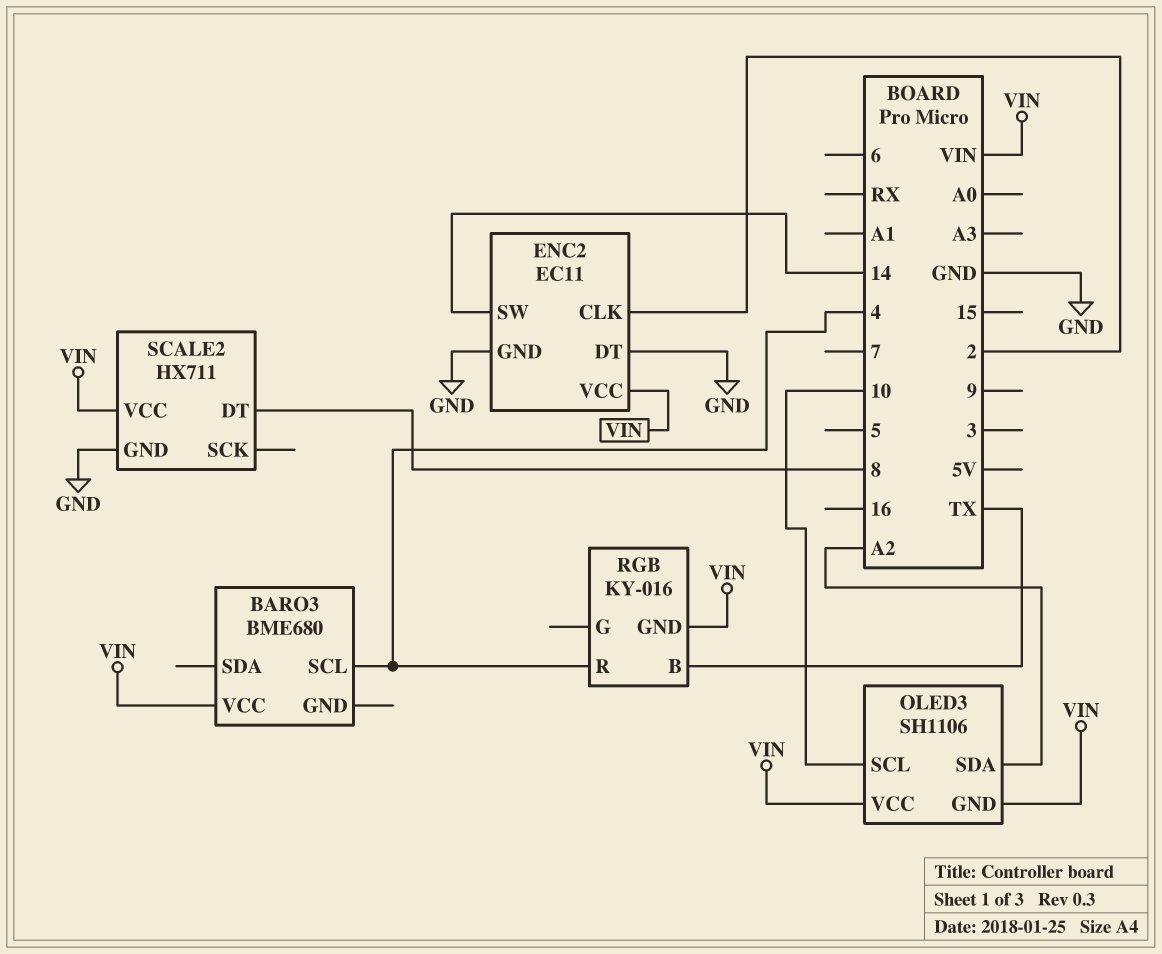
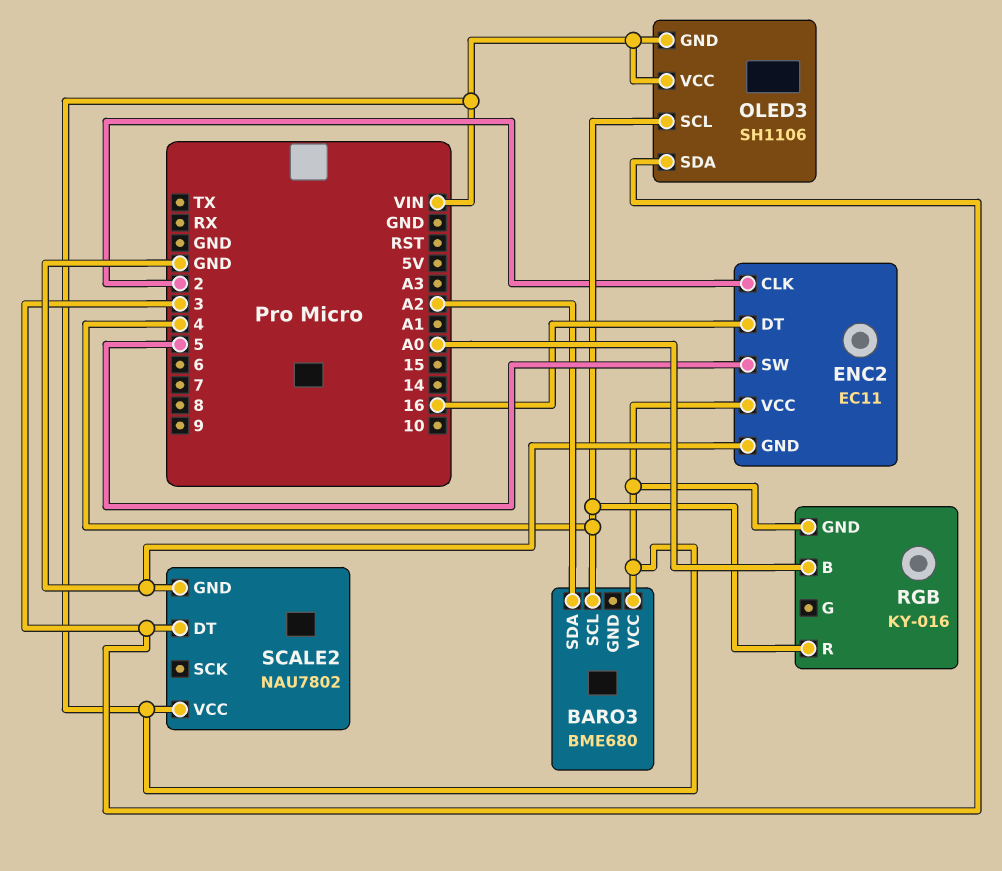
BARO3 pin SDA: none -> A2
ENC2 pin DT: GND -> 16
ENC2 pin SW: 14 -> 5
OLED3 pin SCL: 10 -> 4
OLED3 pin SDA: A2 -> 3
RGB pin B: TX -> A0
SCALE2: HX711 -> NAU7802
SCALE2 pin DT: 8 -> 3

